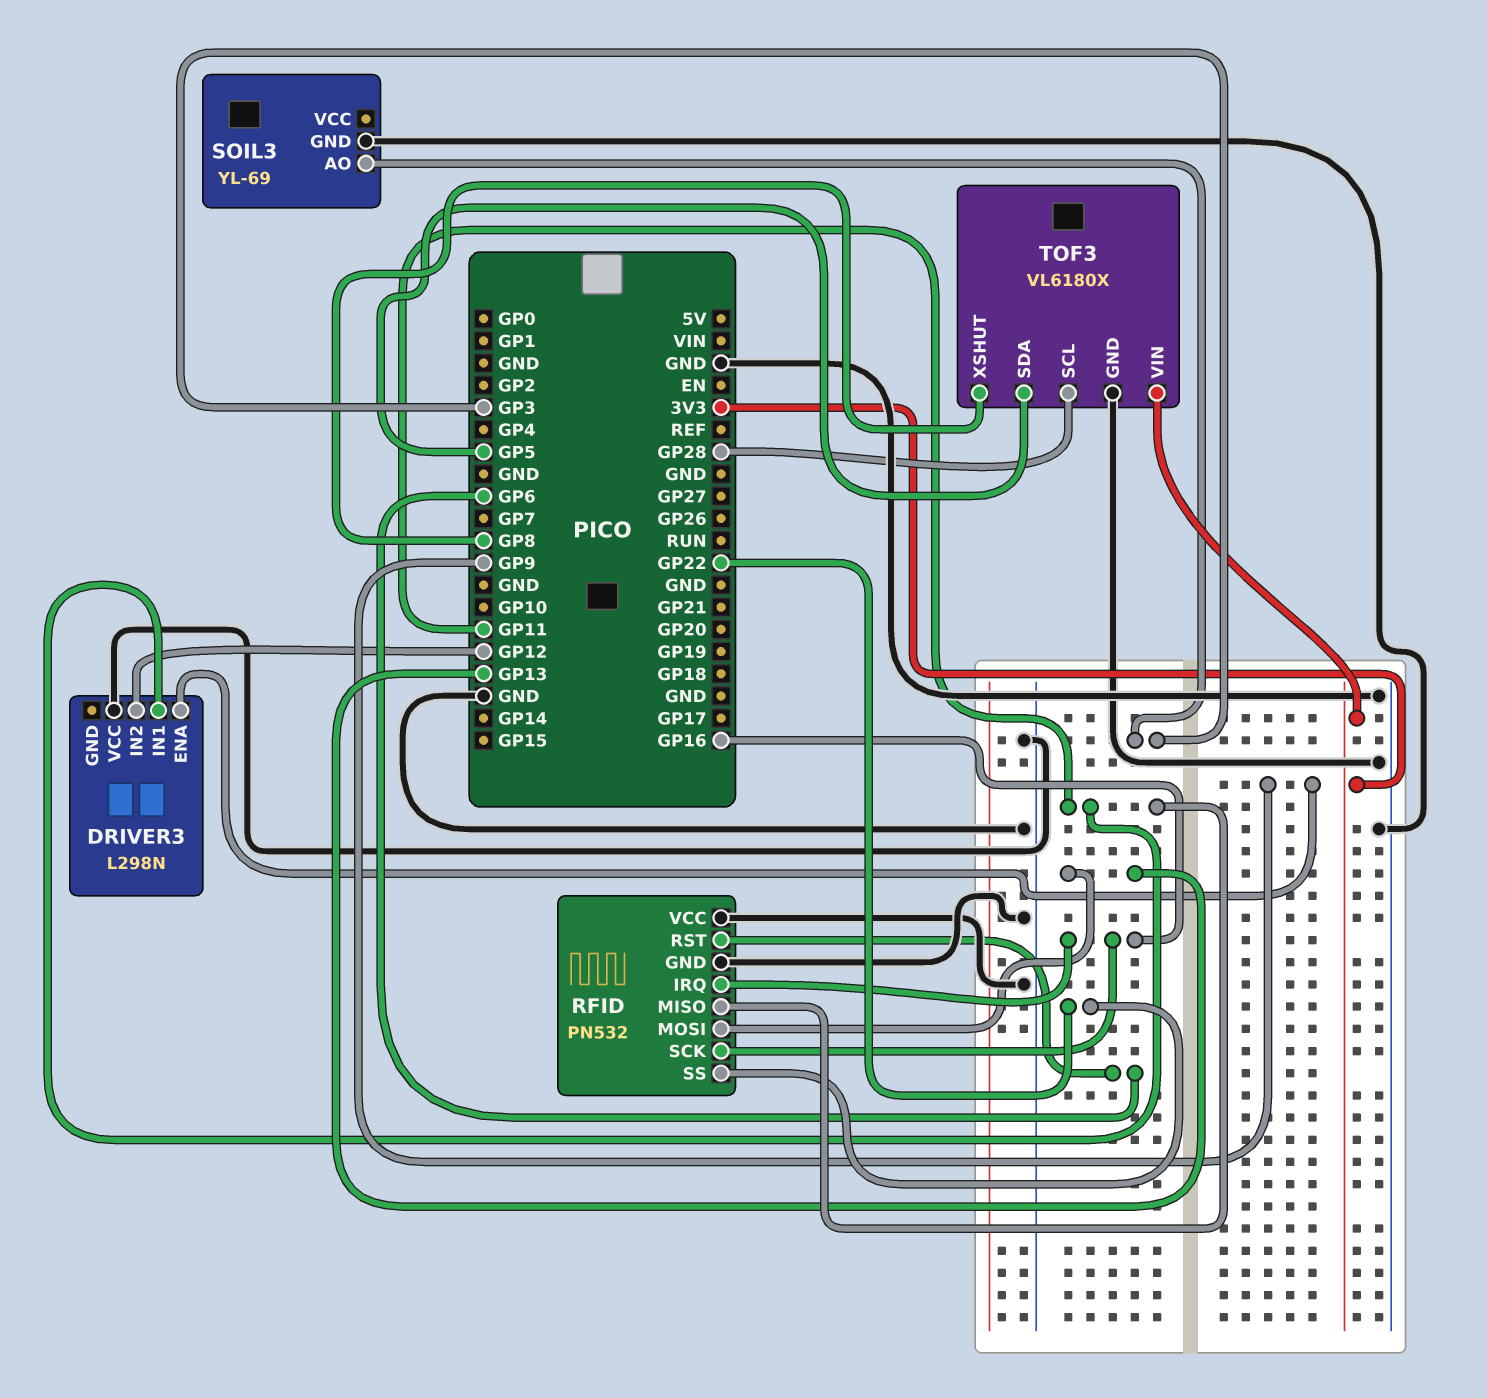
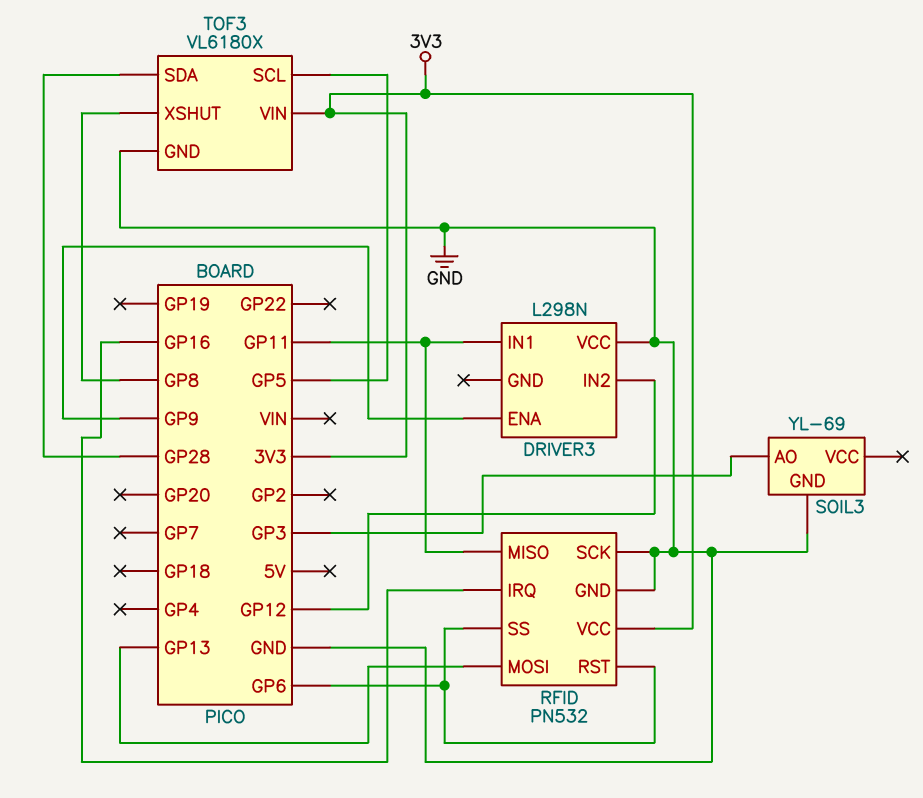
RFID pin SCK: GP16 -> GND
RFID pin SS: GP22 -> GP6
RFID pin VCC: GND -> 3V3
TOF3 pin SCL: GP28 -> GP5
TOF3 pin SDA: GP5 -> GP28

